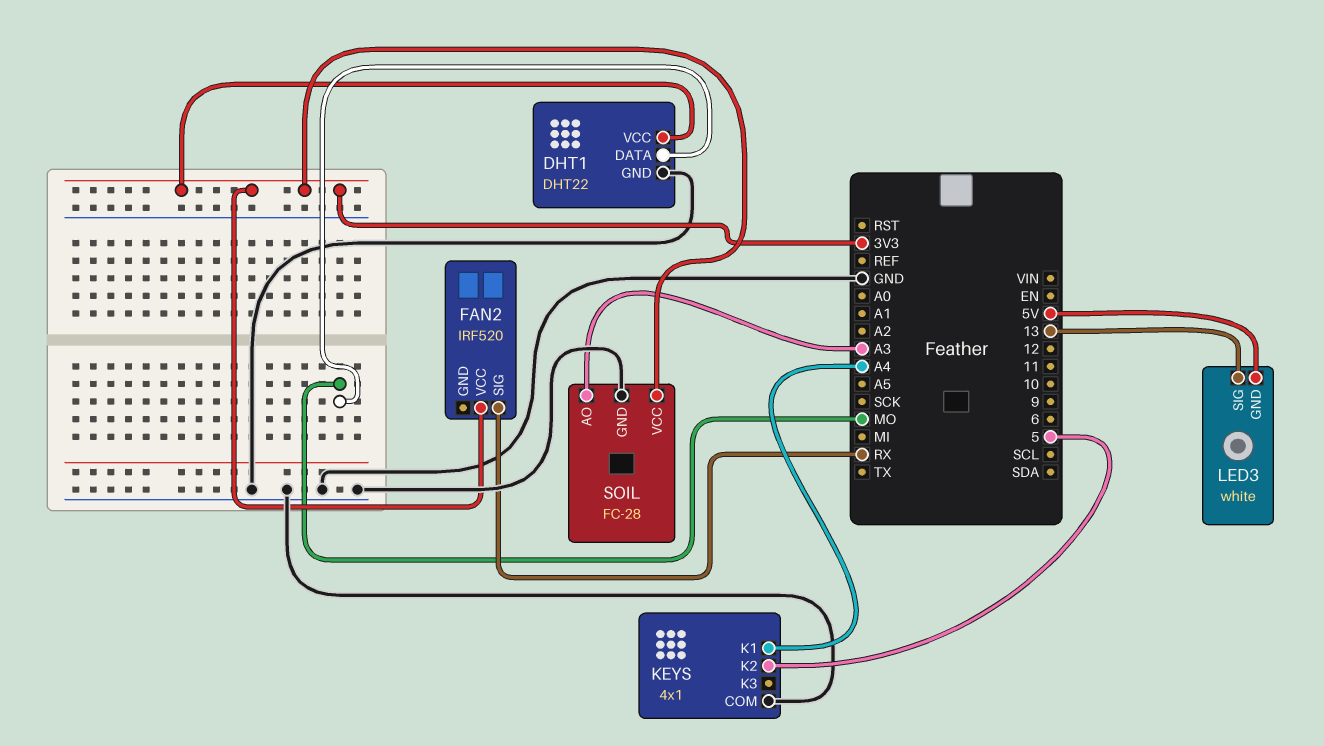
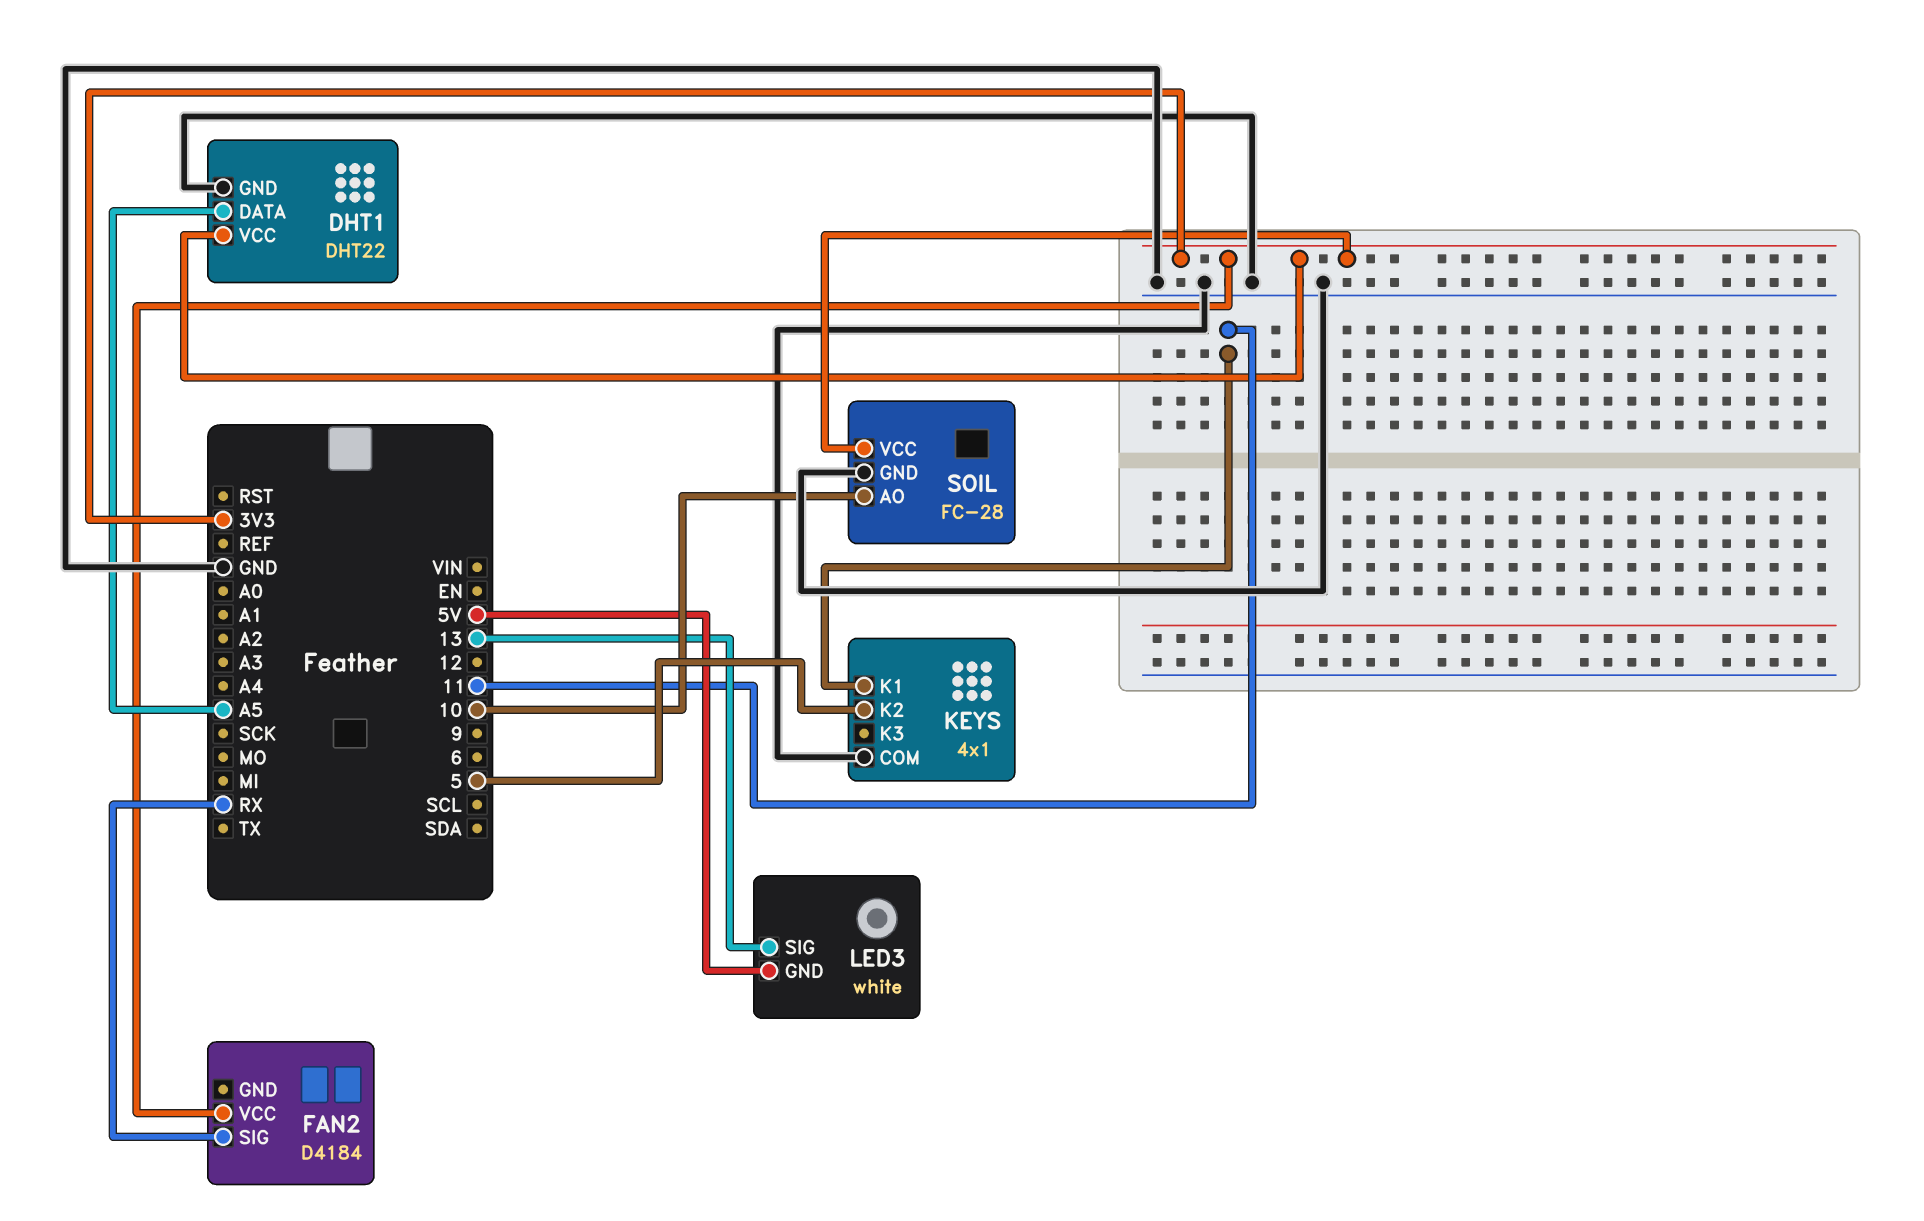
DHT1 pin DATA: MO -> A5
FAN2: IRF520 -> D4184
KEYS pin K1: A4 -> 11
SOIL pin AO: A3 -> 10

